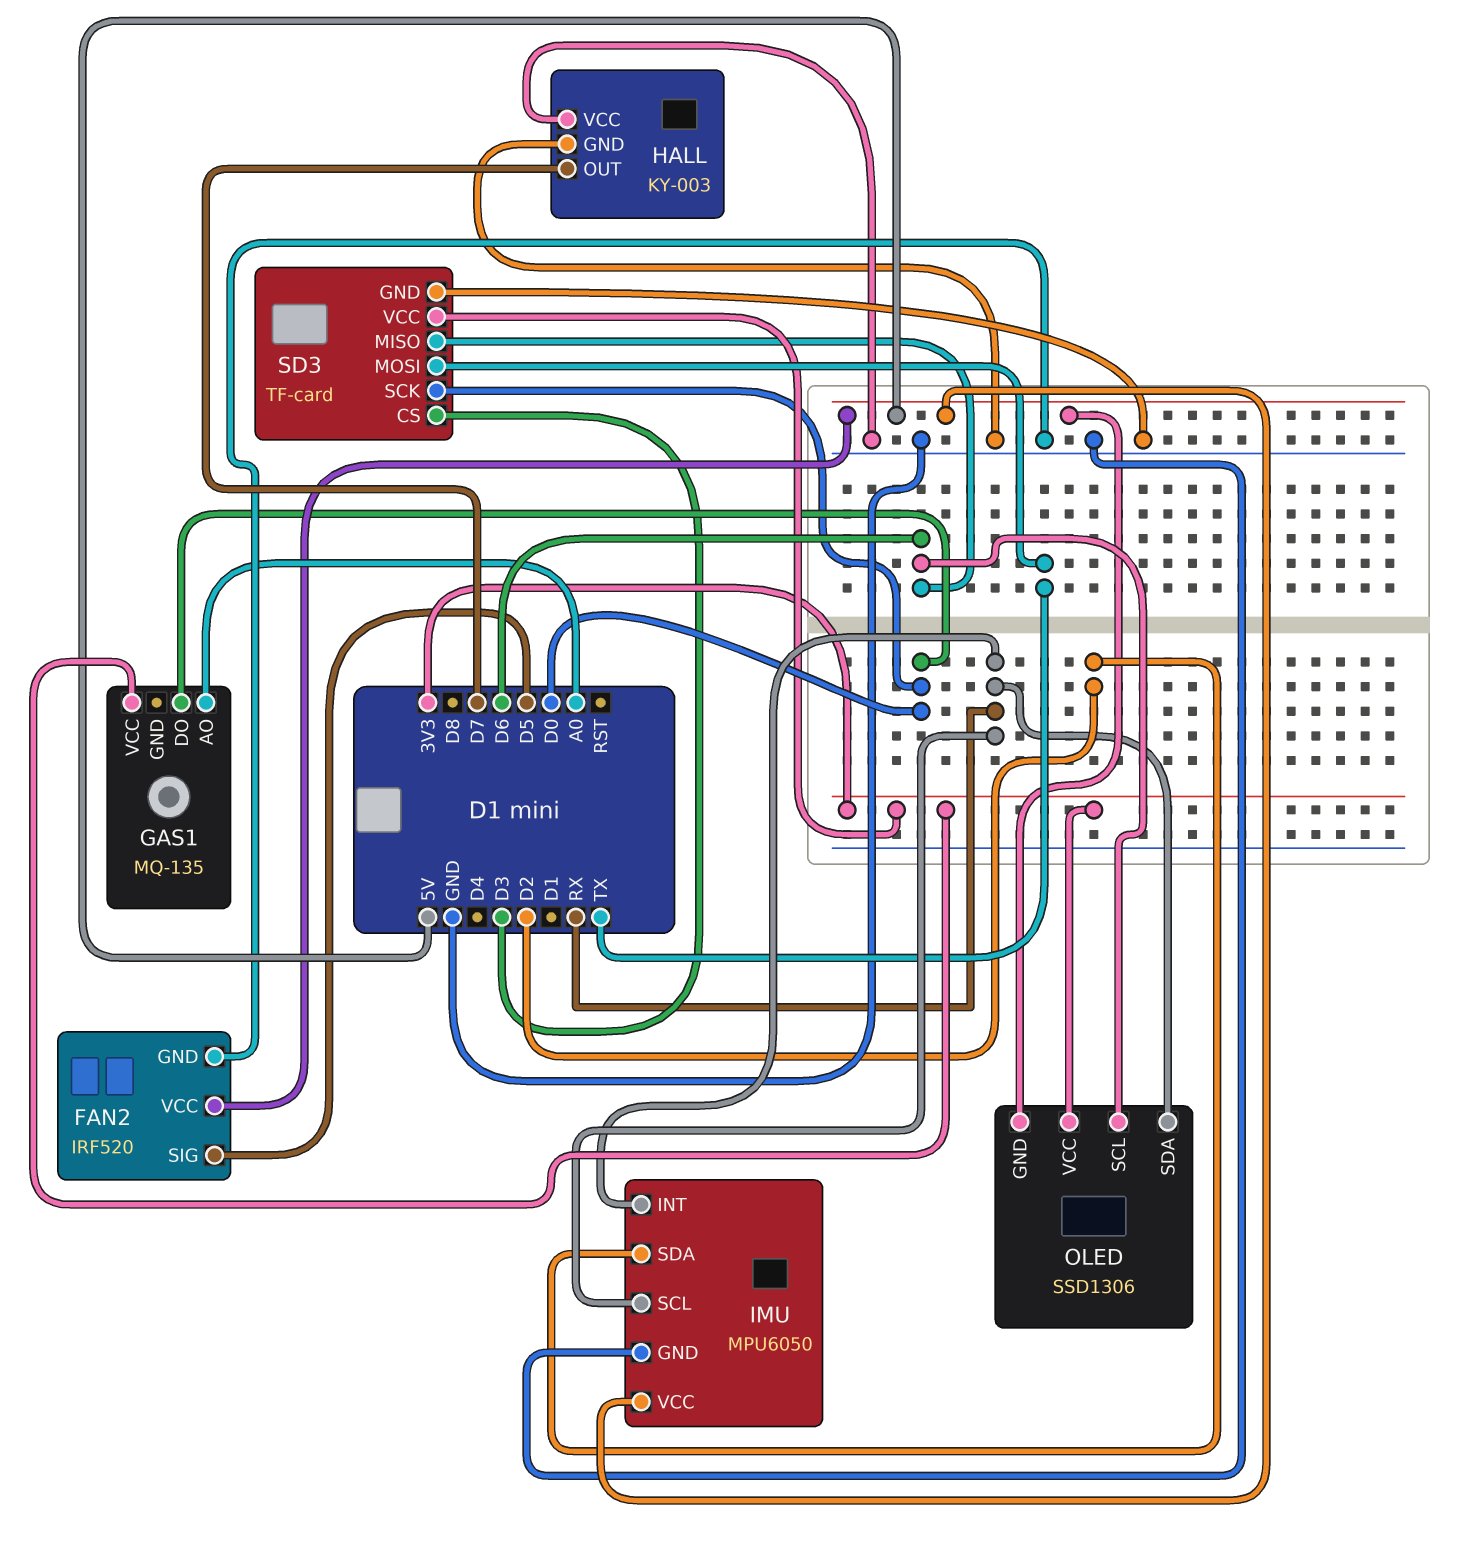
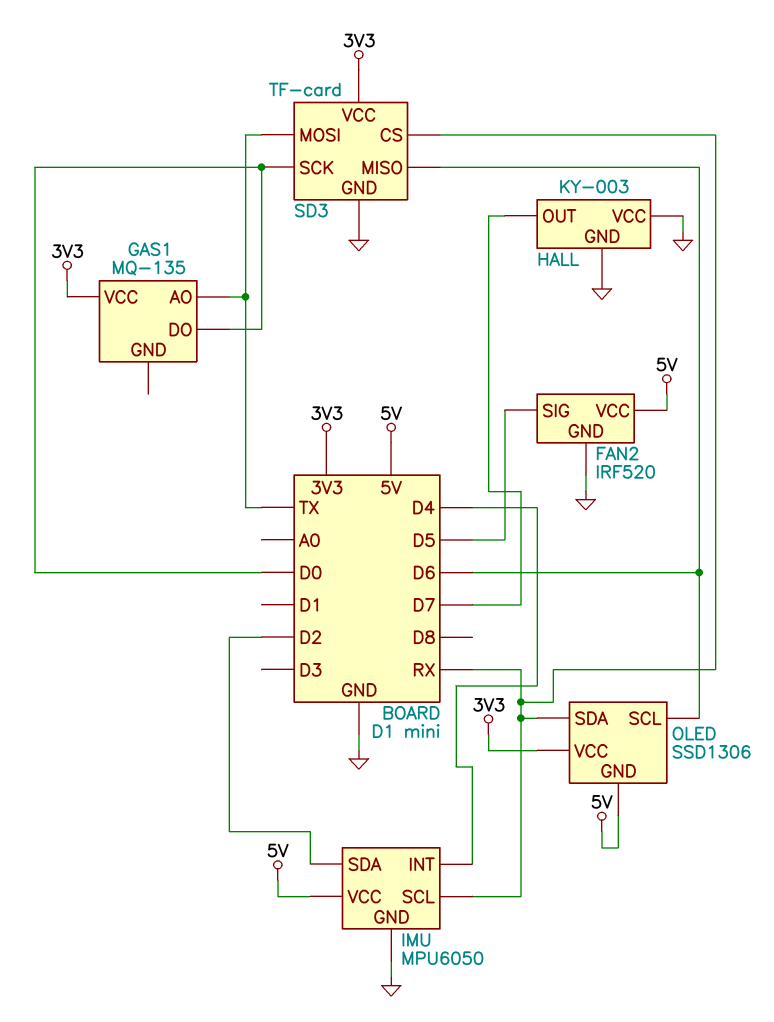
GAS1 pin AO: A0 -> TX
IMU pin INT: RX -> D4
SD3 pin CS: D3 -> RX

